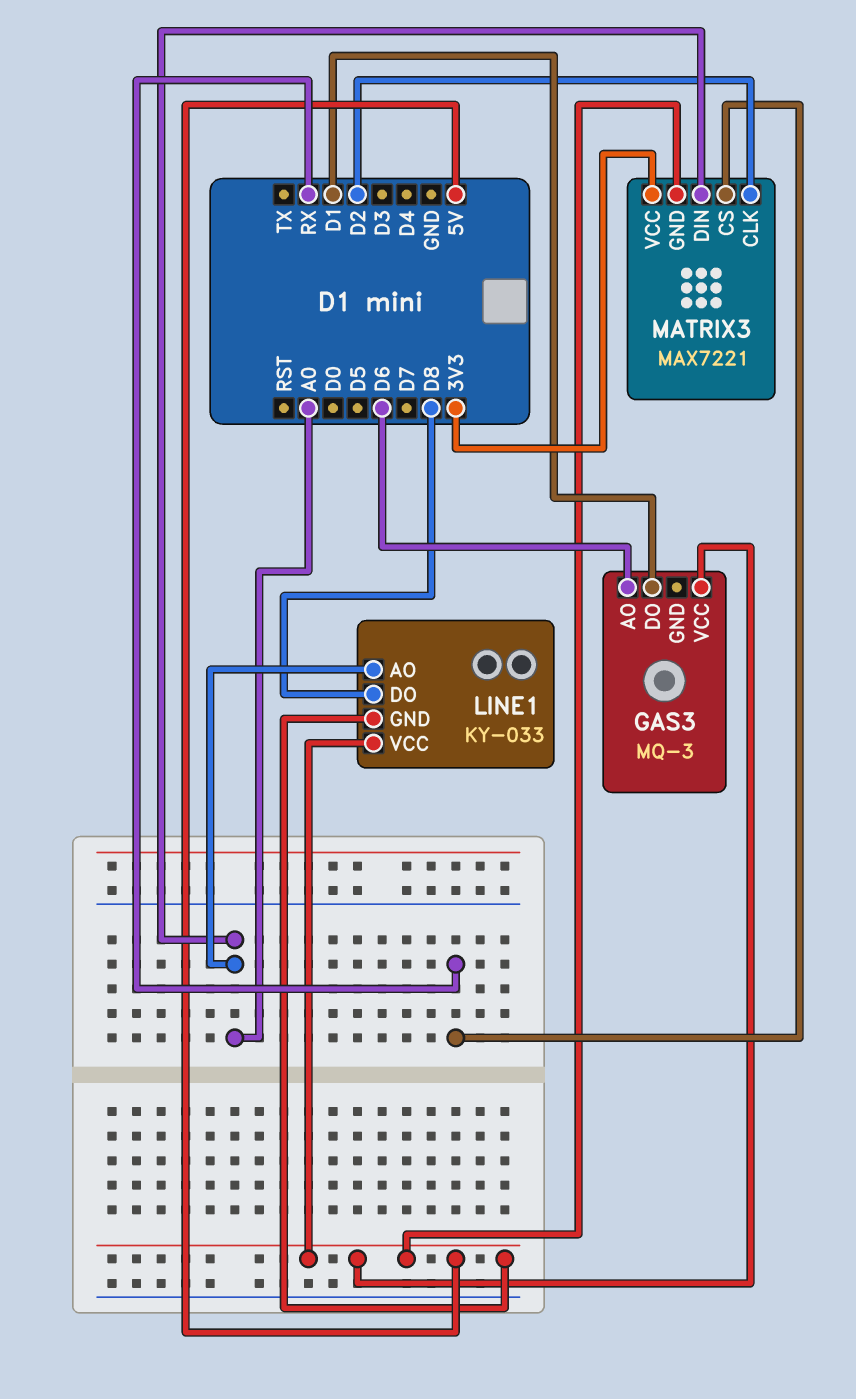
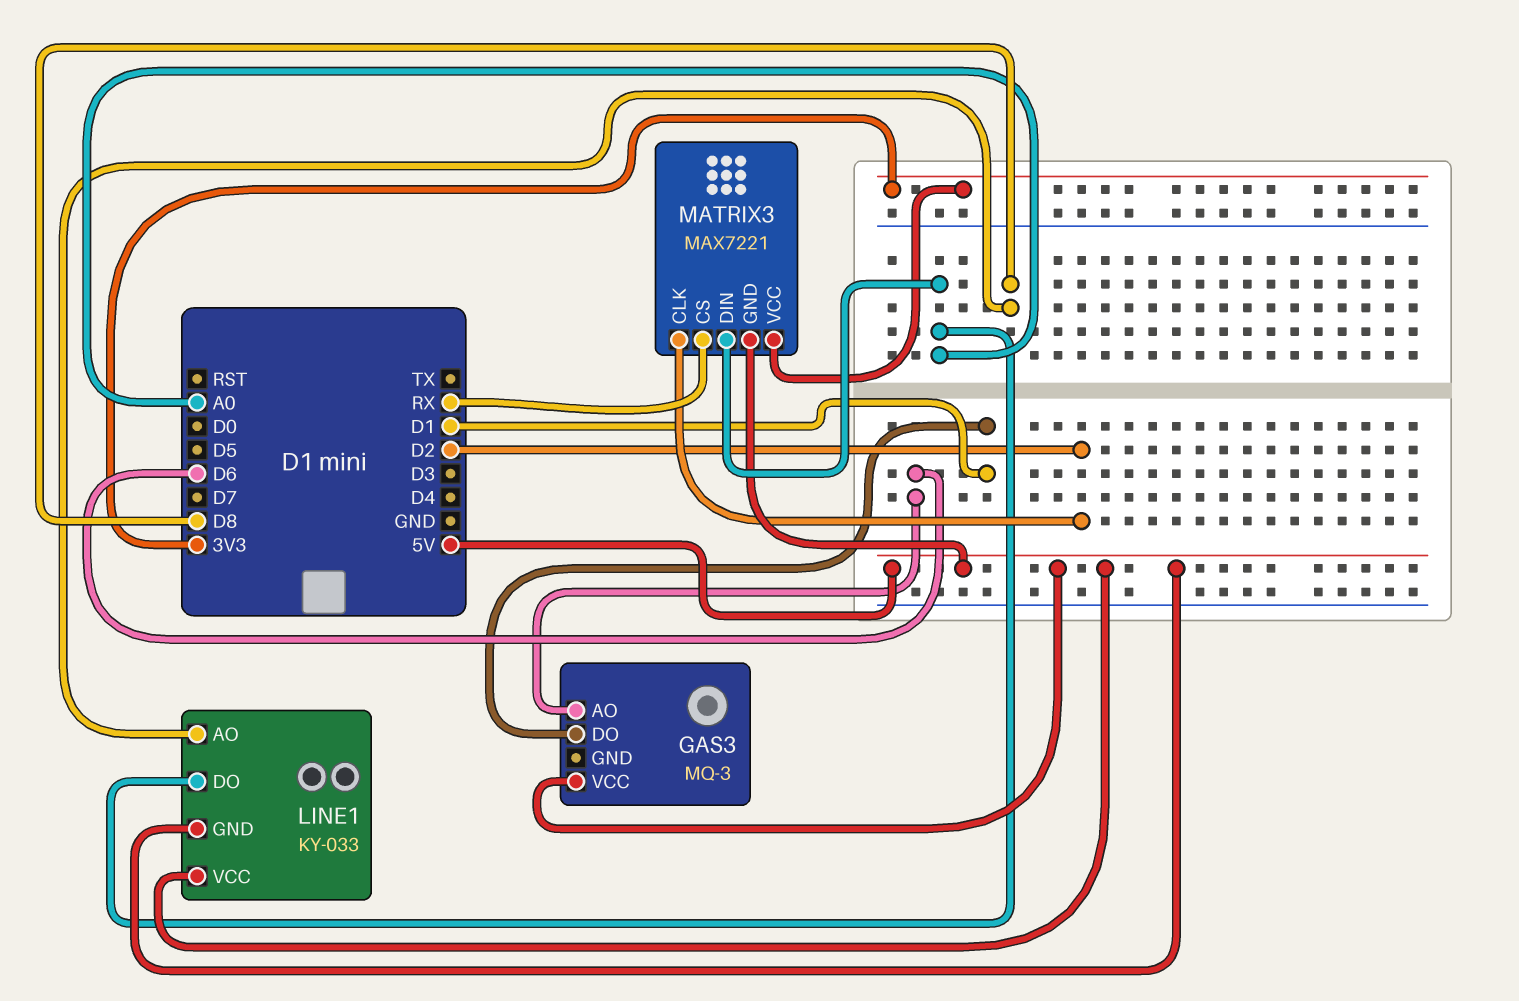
LINE1 pin AO: A0 -> D8
LINE1 pin DO: D8 -> A0

